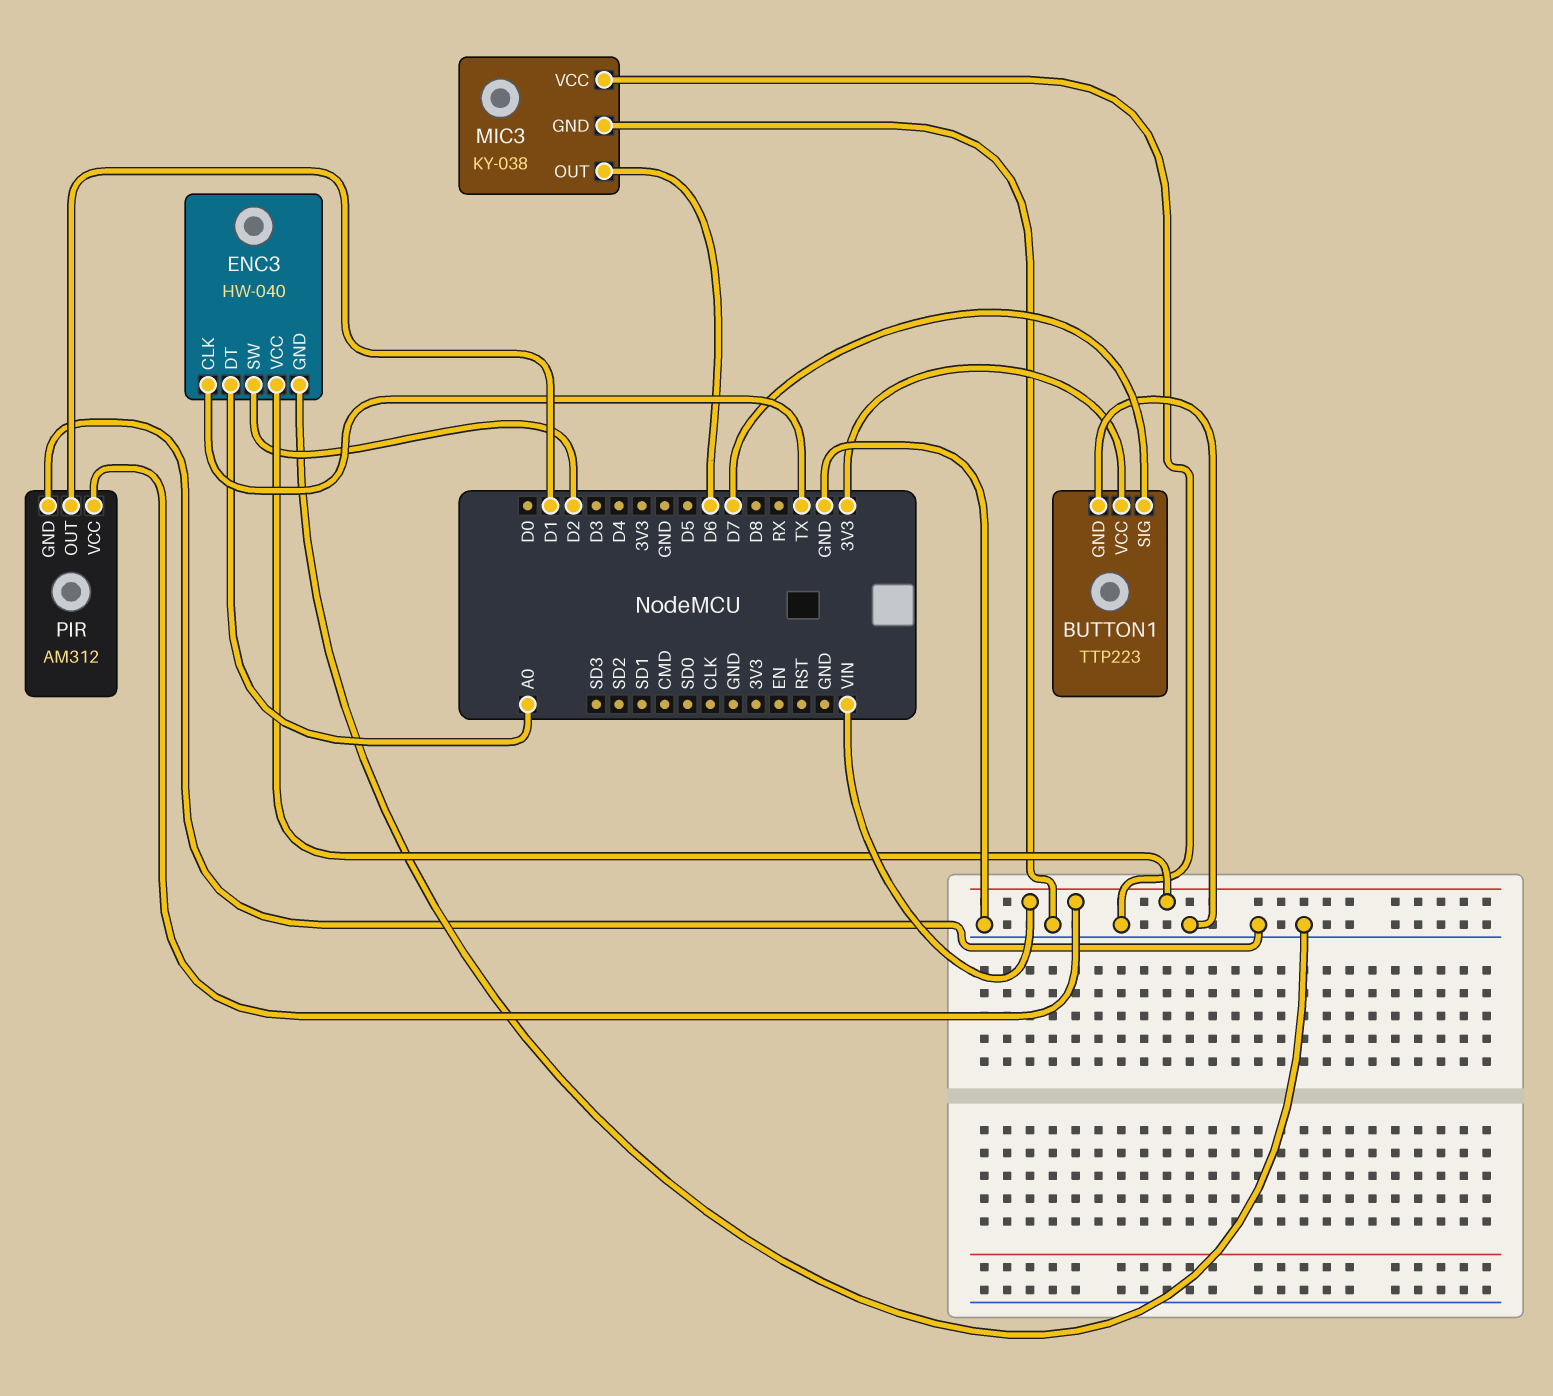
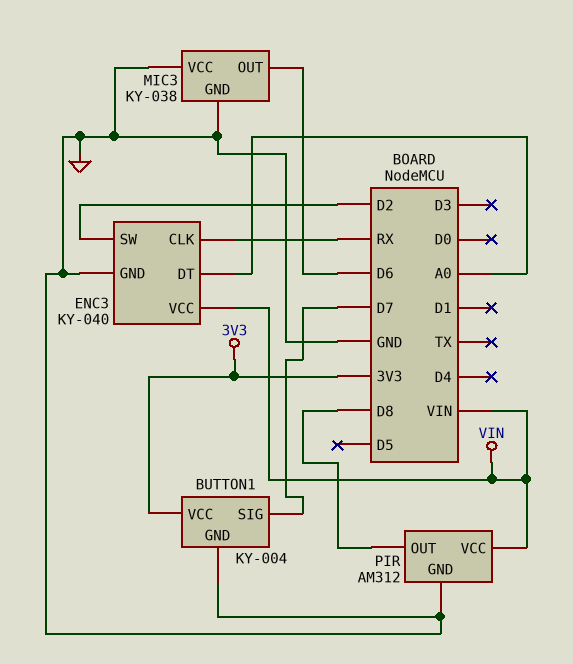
BUTTON1: TTP223 -> KY-004
ENC3: HW-040 -> KY-040
ENC3 pin CLK: TX -> RX
PIR pin OUT: D1 -> D8

